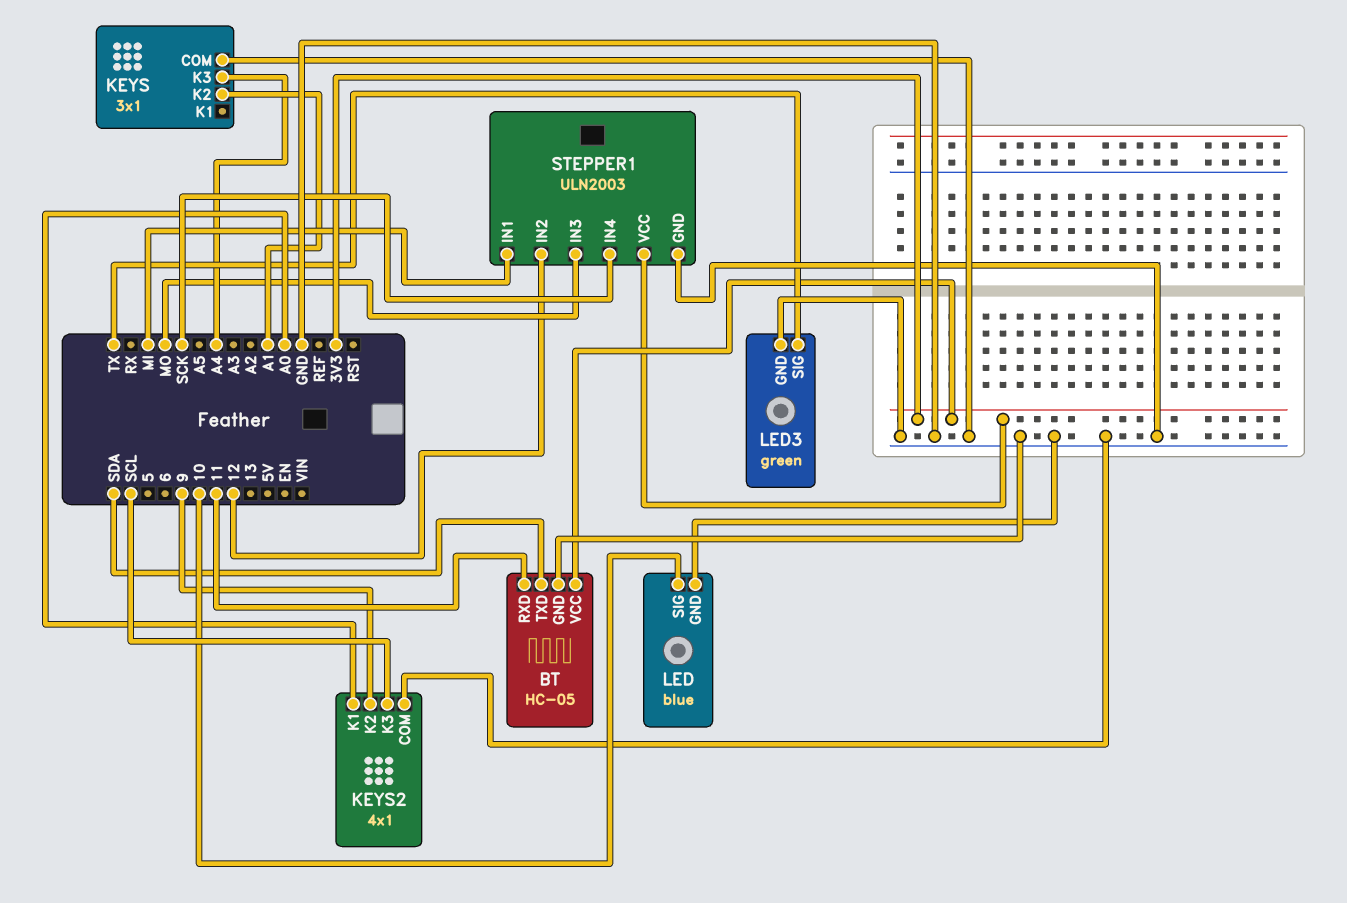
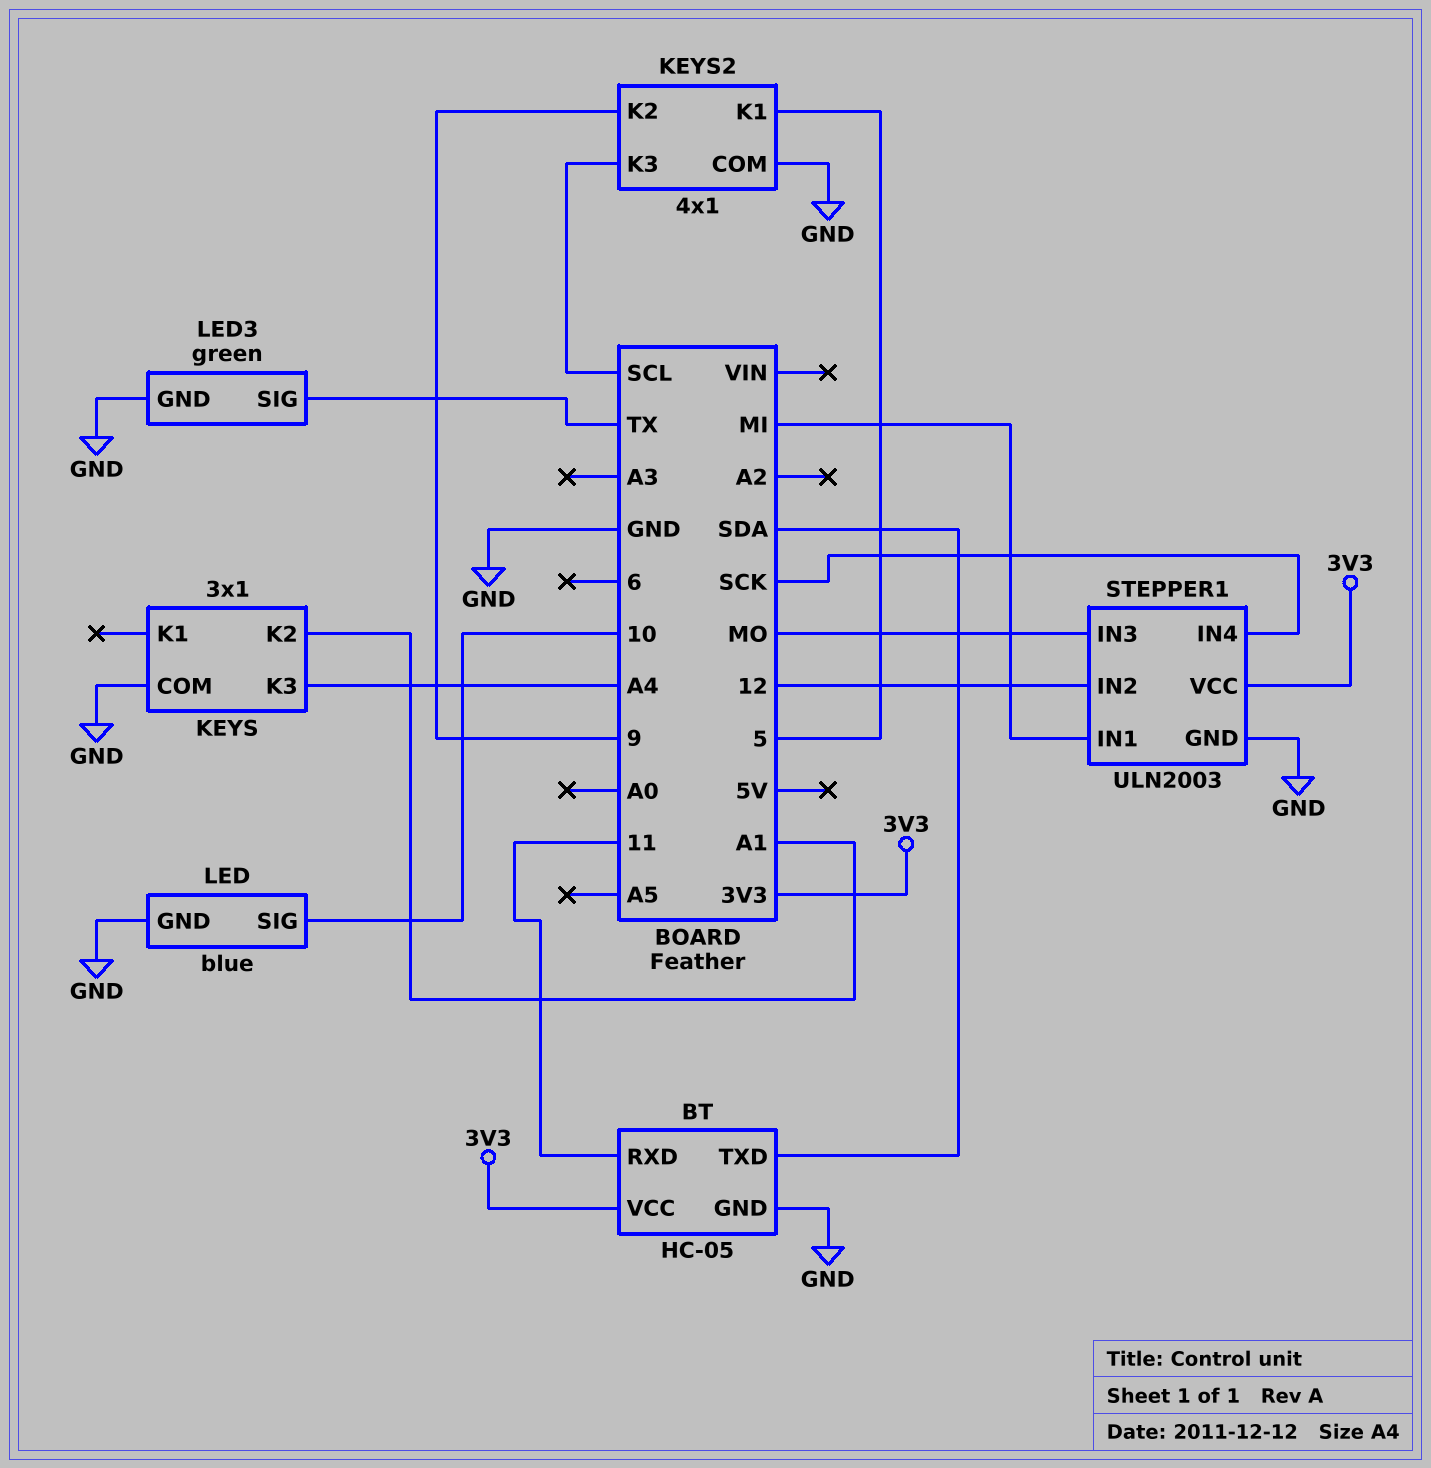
KEYS2 pin K1: A0 -> 5

